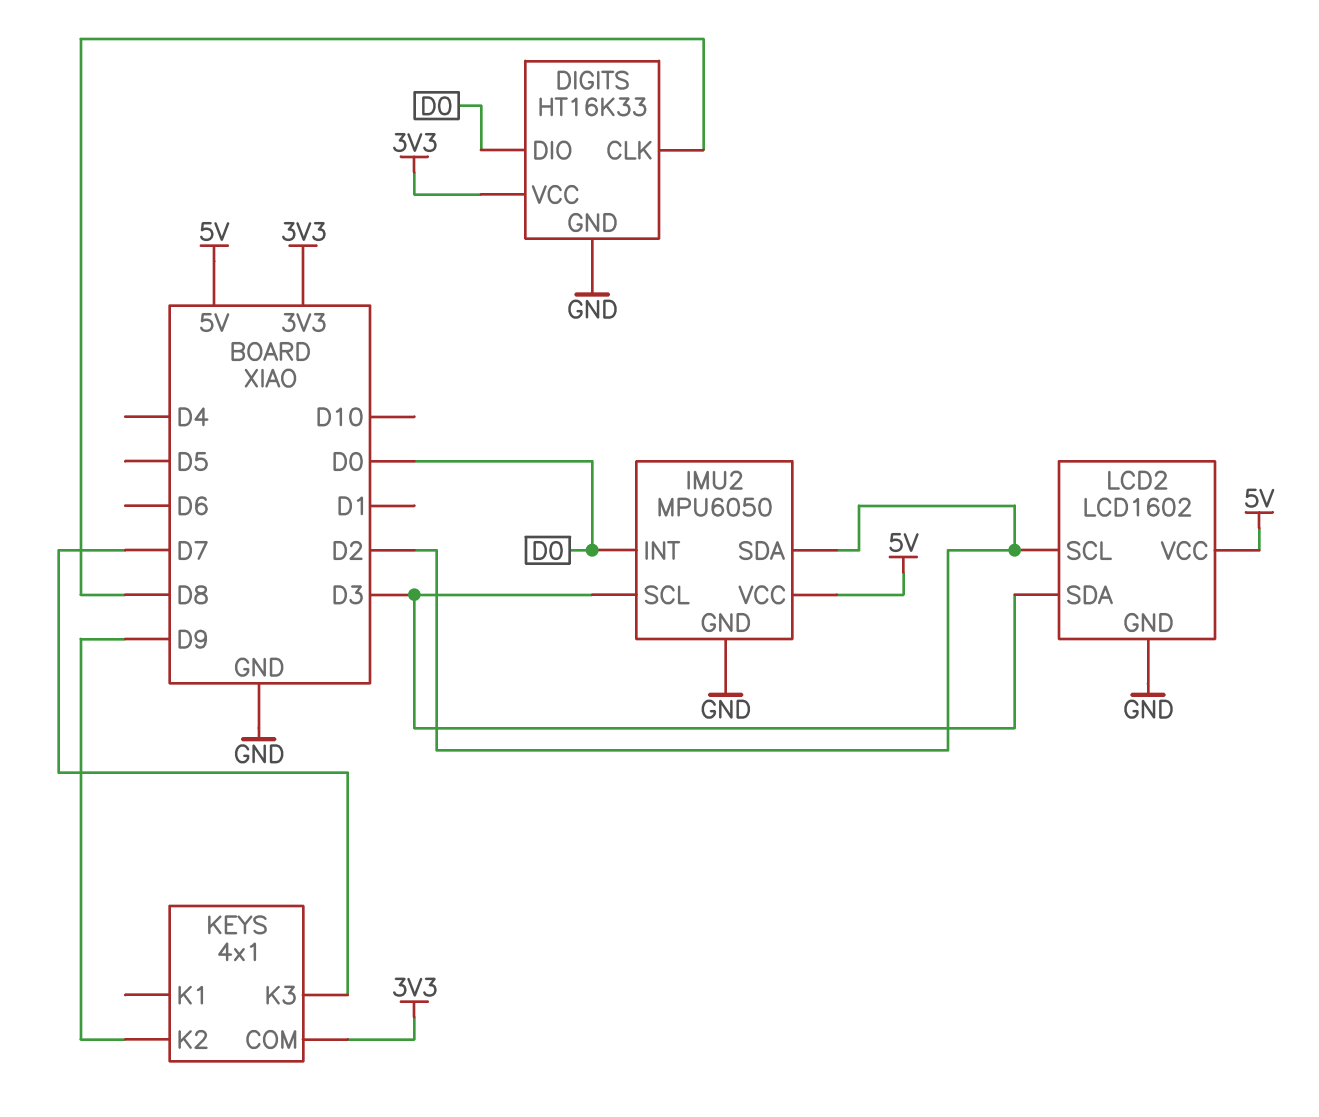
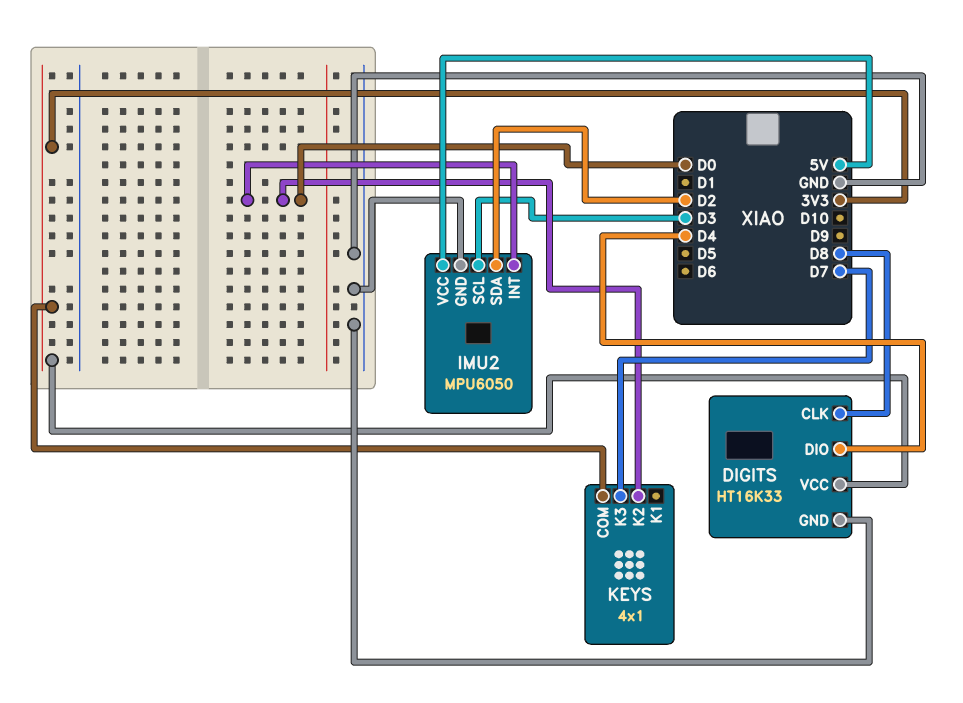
DIGITS pin DIO: D0 -> D4
KEYS pin K2: D9 -> D0
LCD2: LCD1602 -> none
LCD2 pin GND: GND -> none
LCD2 pin SCL: D2 -> none
LCD2 pin SDA: D3 -> none
LCD2 pin VCC: 5V -> none

